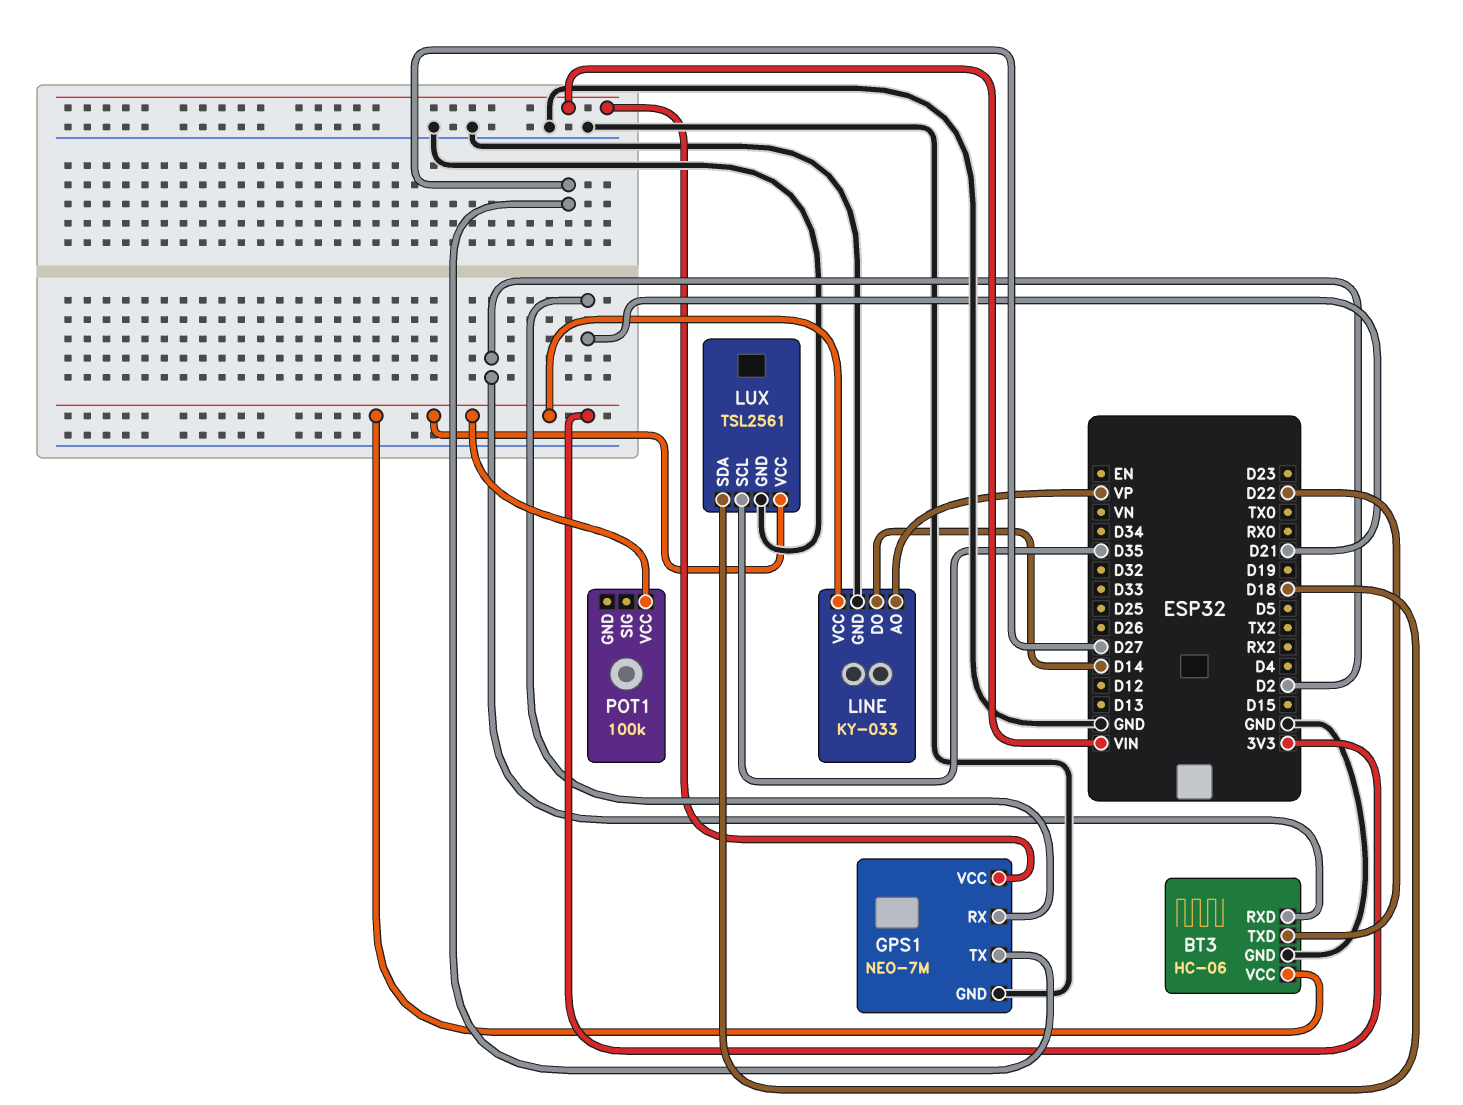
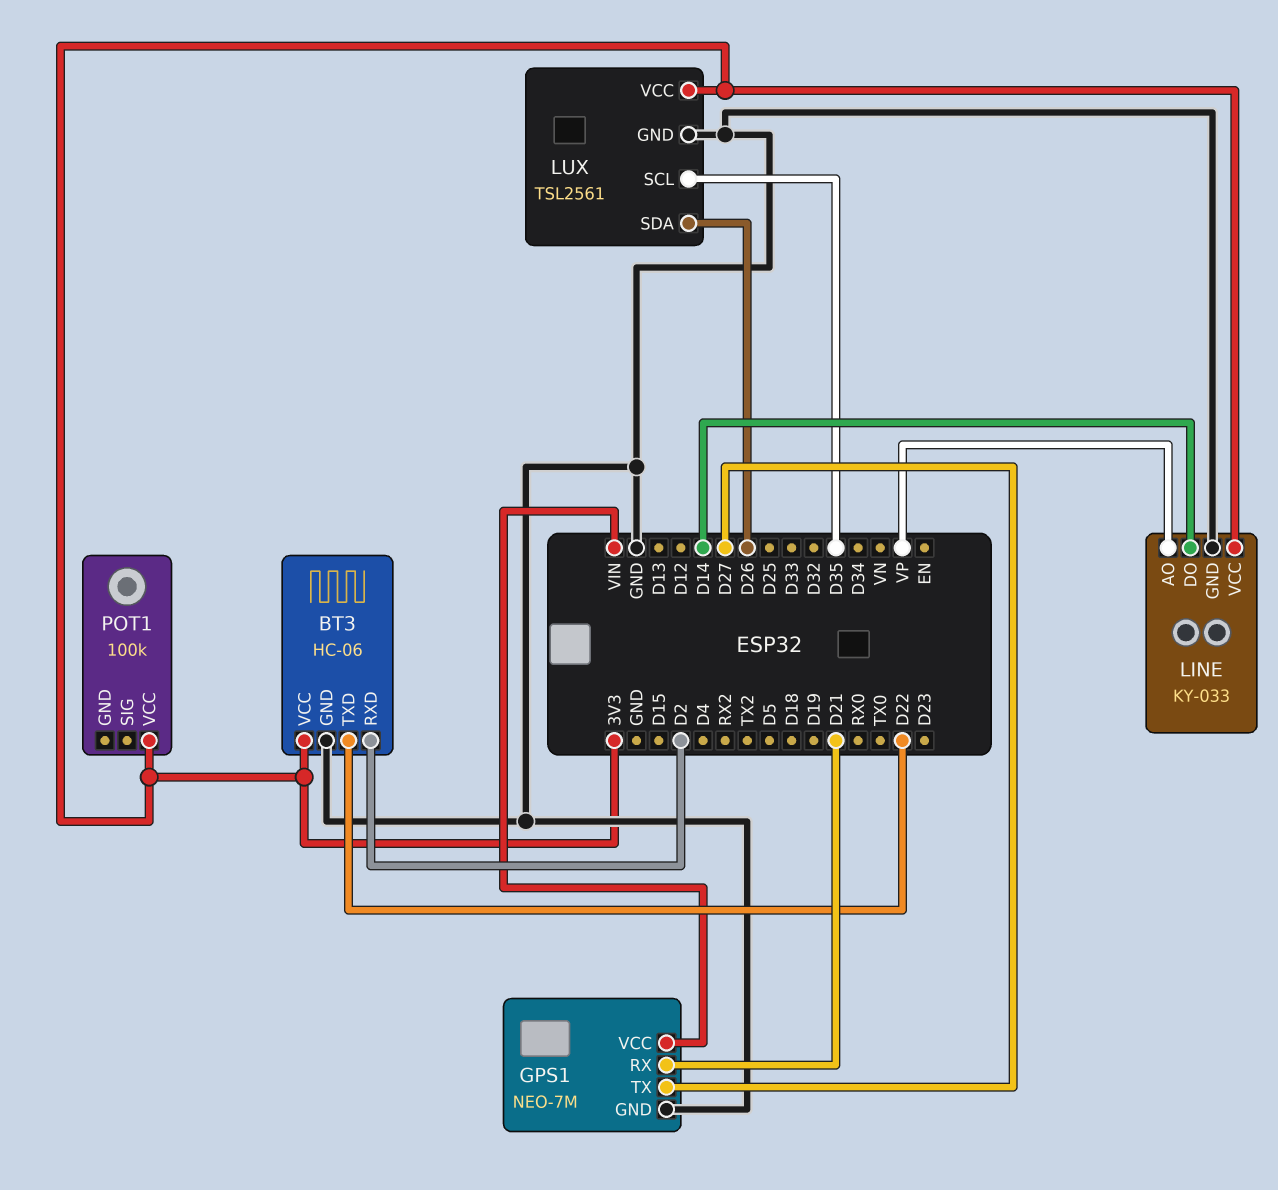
LUX pin SDA: D18 -> D26

